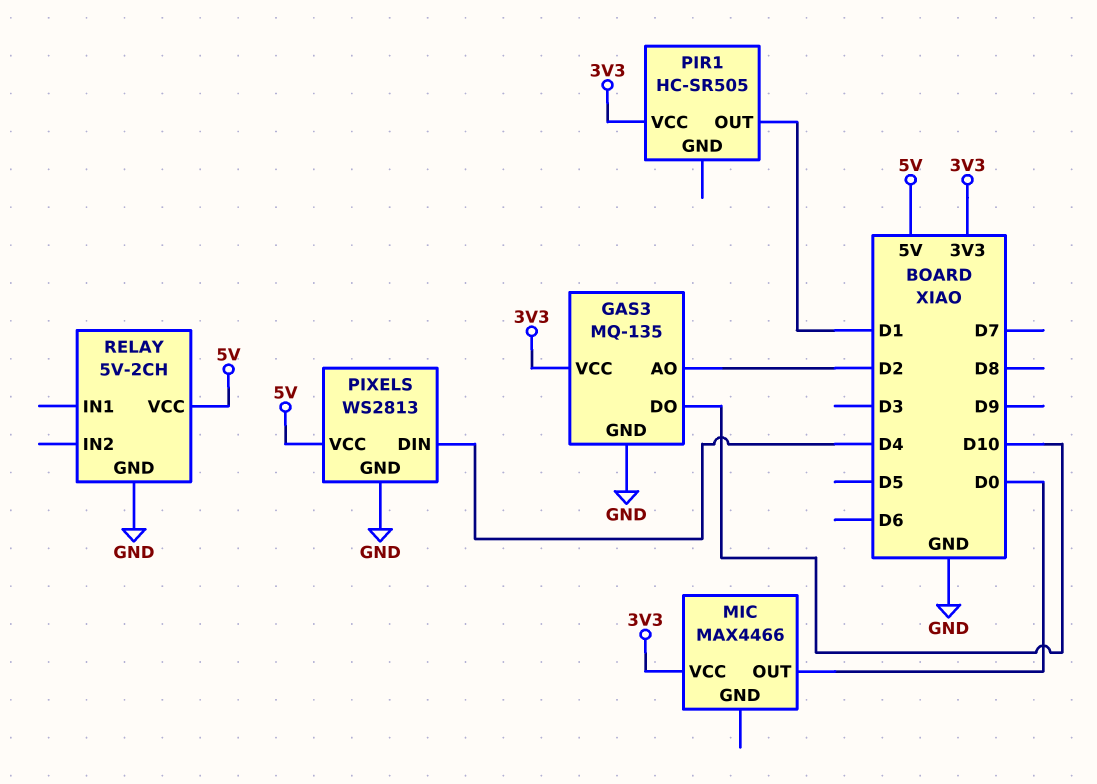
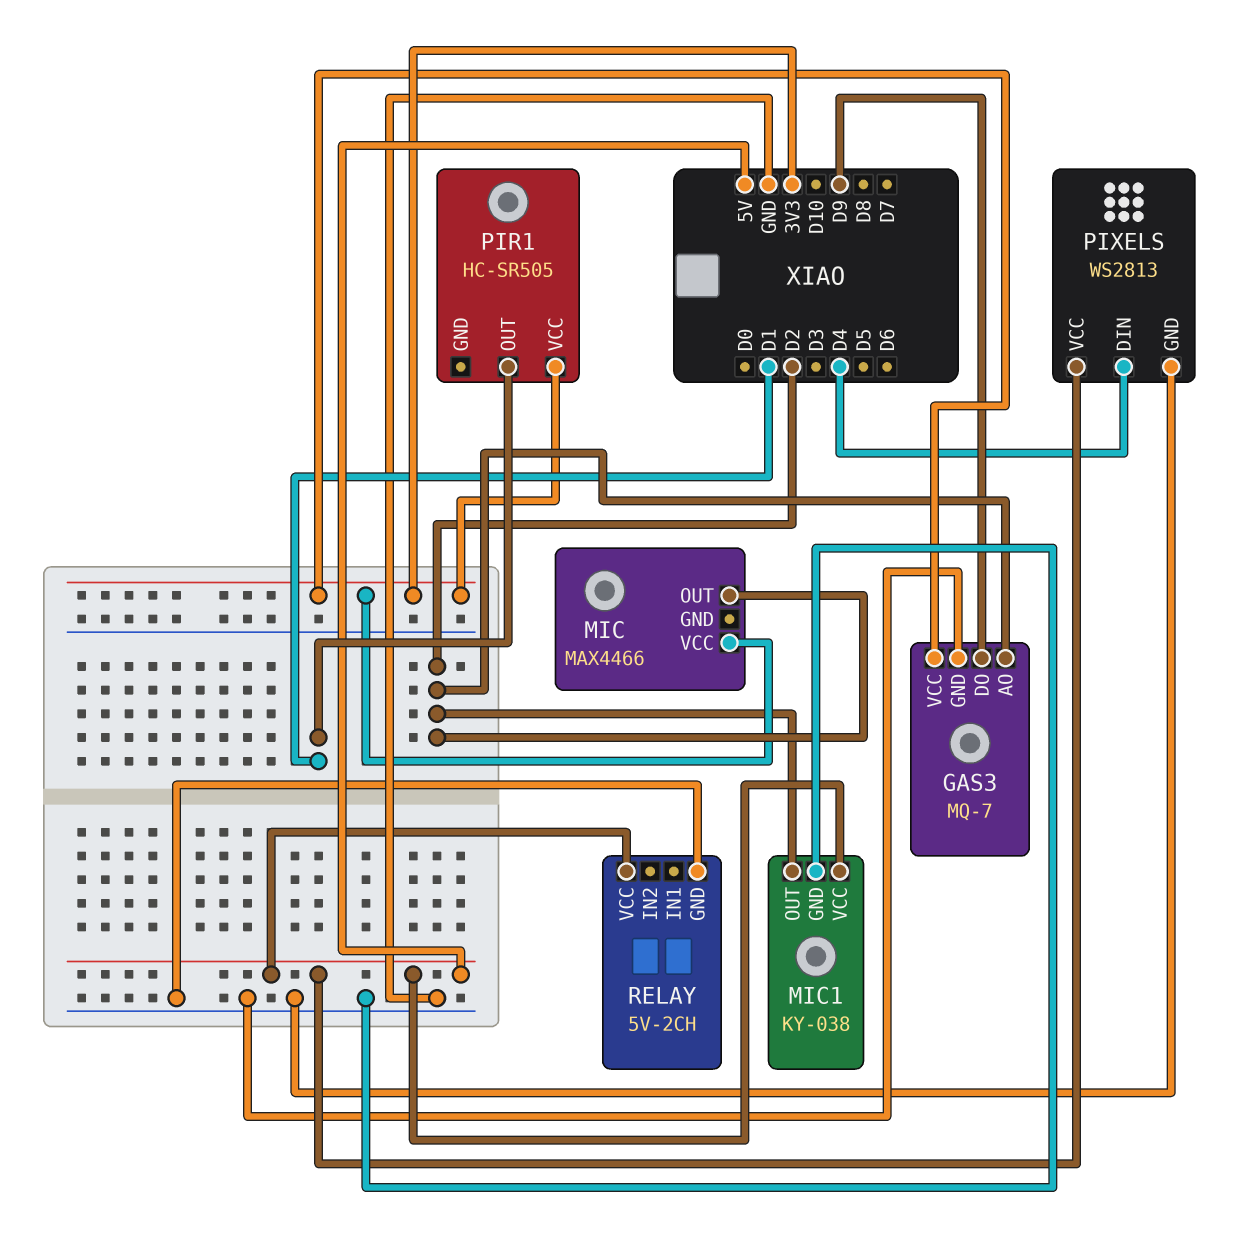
GAS3: MQ-135 -> MQ-7
GAS3 pin DO: D10 -> D9
MIC pin OUT: D0 -> D2
MIC1: none -> KY-038
MIC1 pin GND: none -> GND
MIC1 pin OUT: none -> D2
MIC1 pin VCC: none -> 5V

